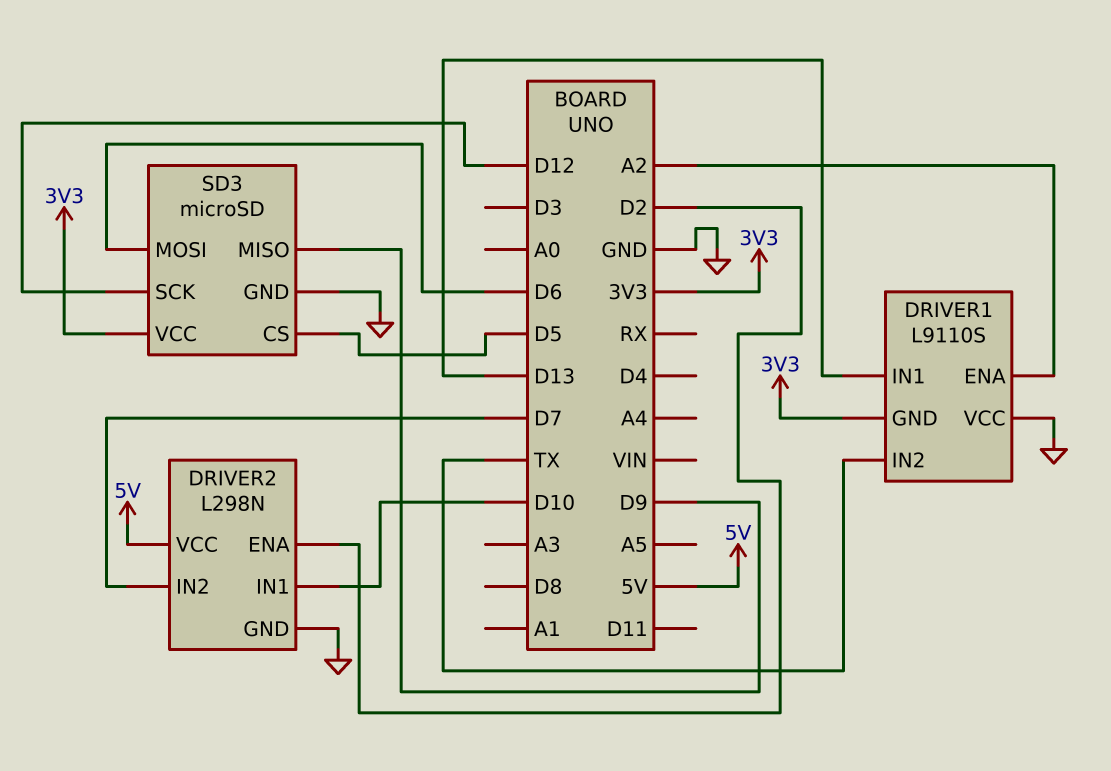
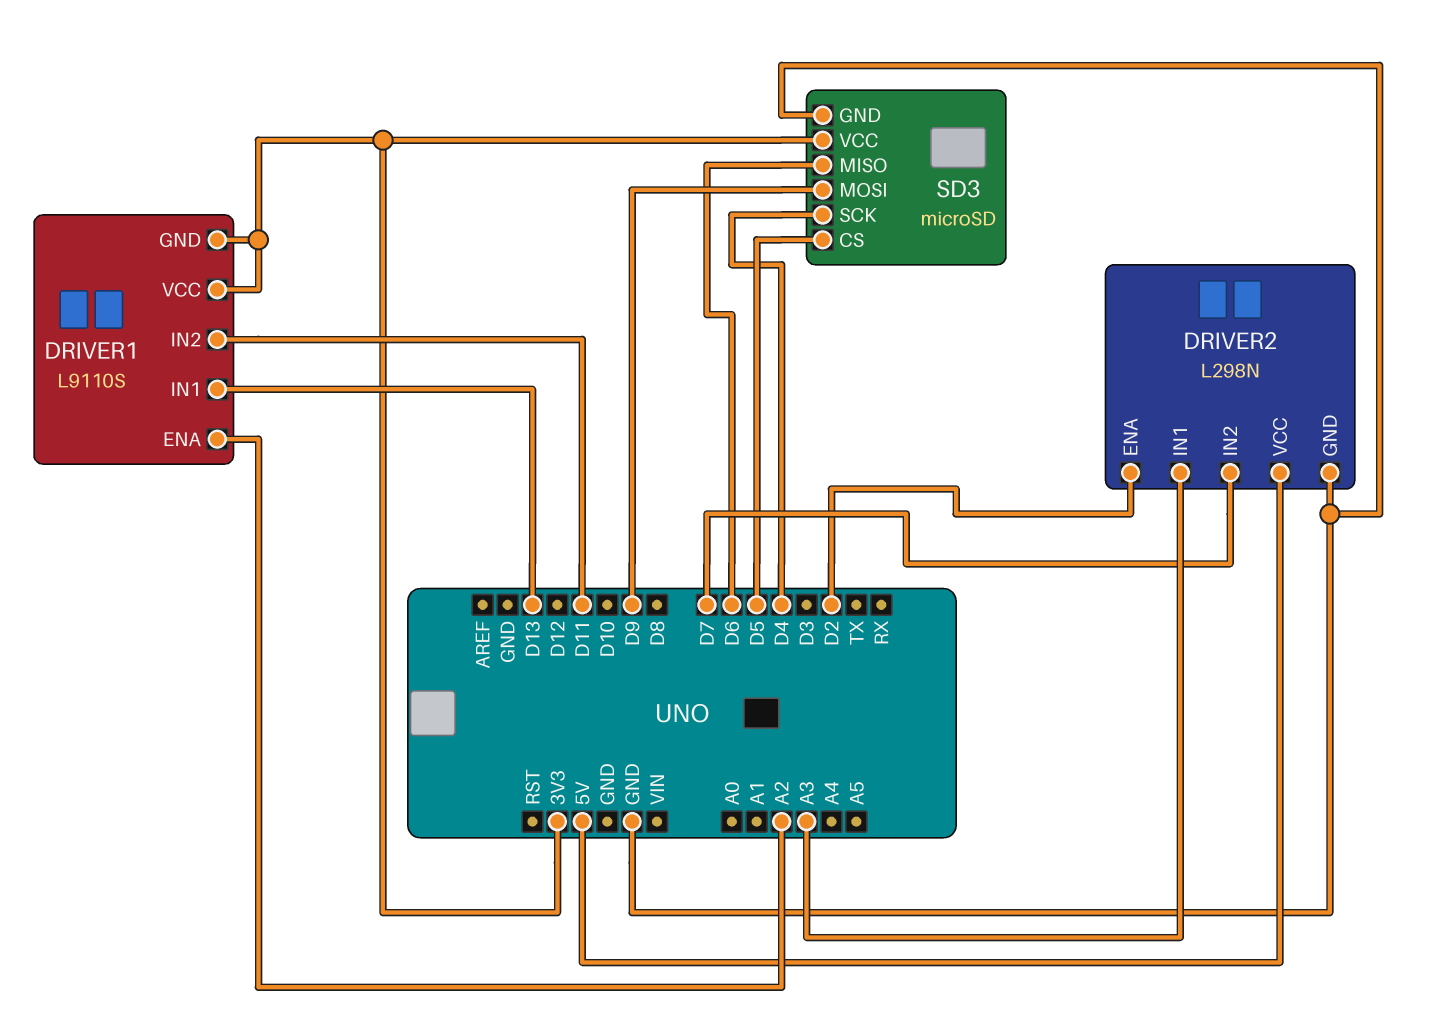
DRIVER1 pin IN2: TX -> D11
DRIVER1 pin VCC: GND -> 3V3
DRIVER2 pin IN1: D10 -> A3
SD3 pin MISO: D9 -> D6
SD3 pin MOSI: D6 -> D9
SD3 pin SCK: D12 -> D4

